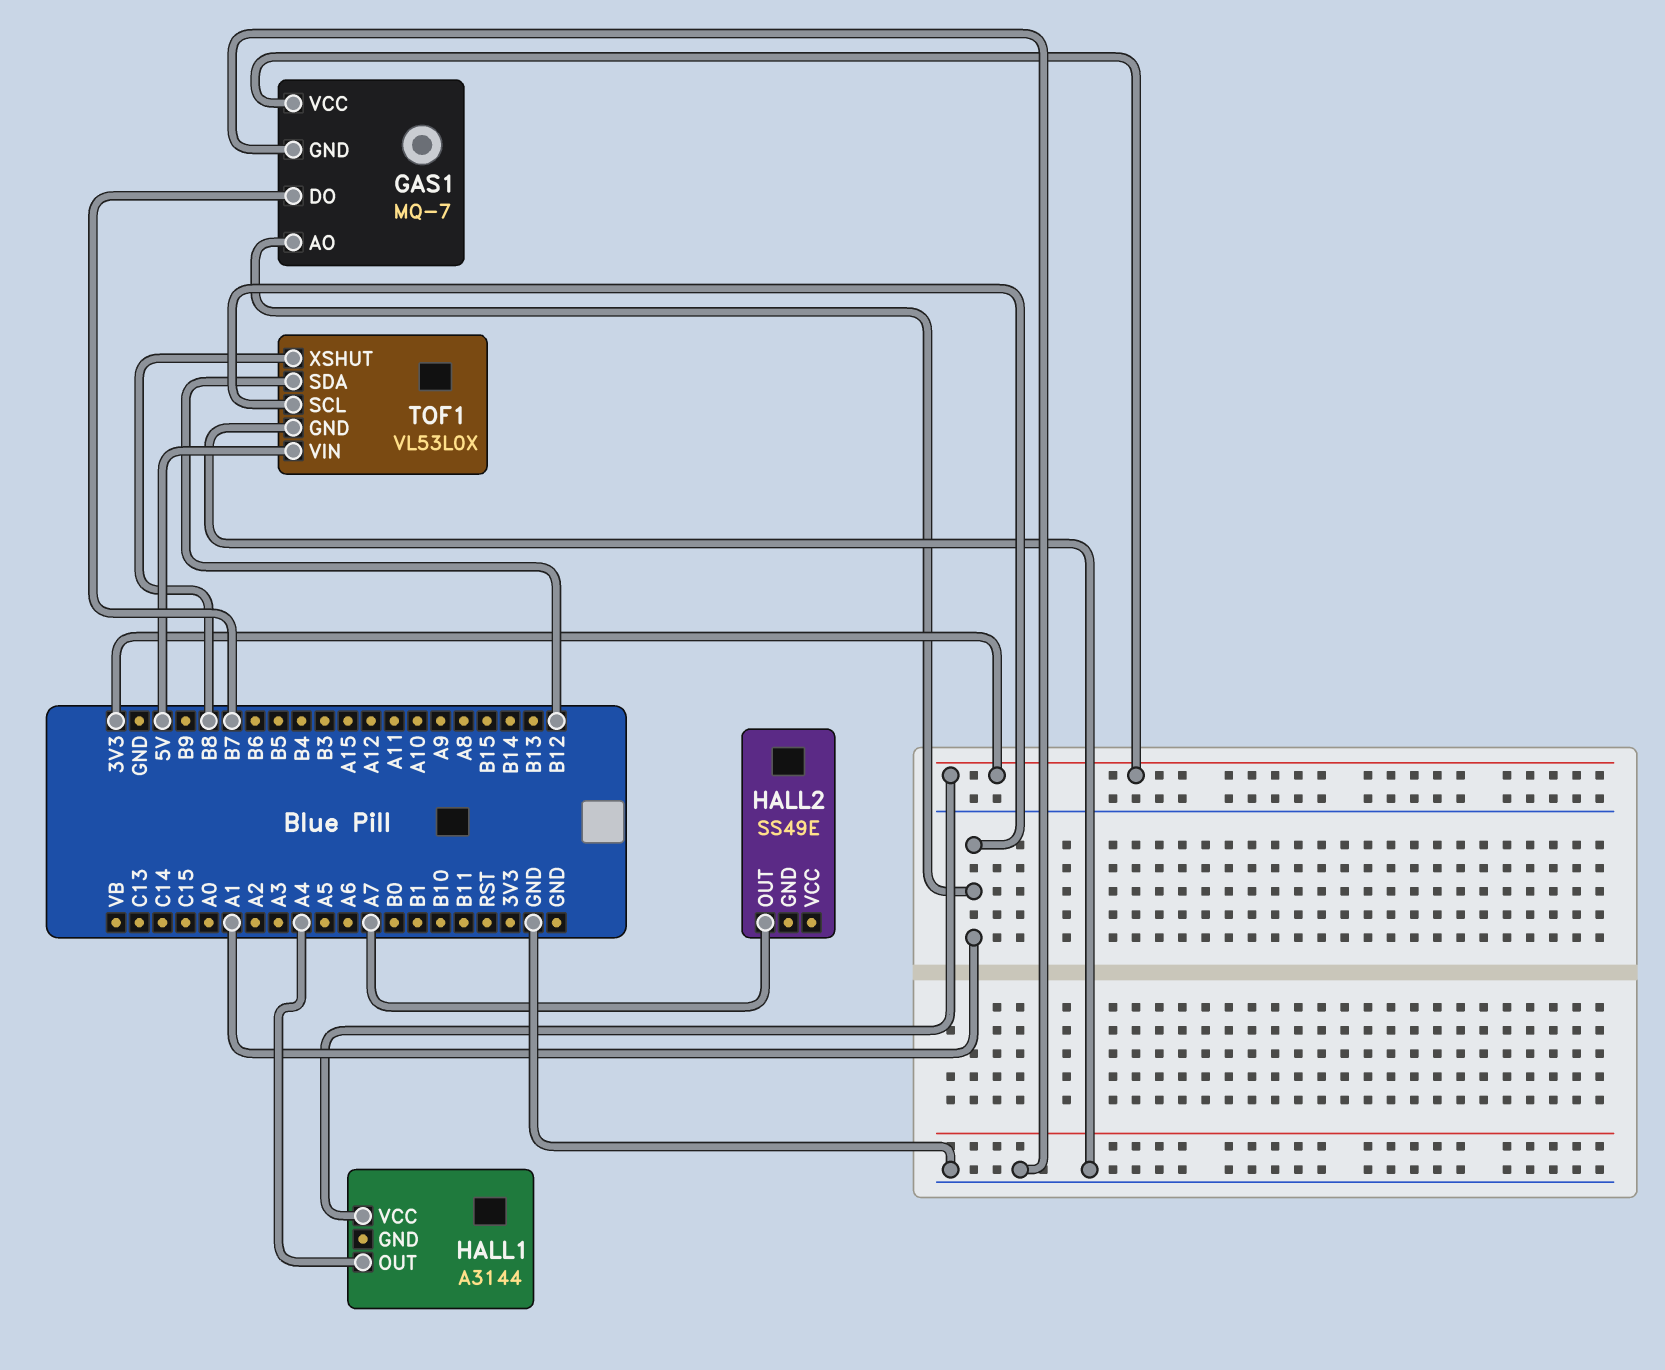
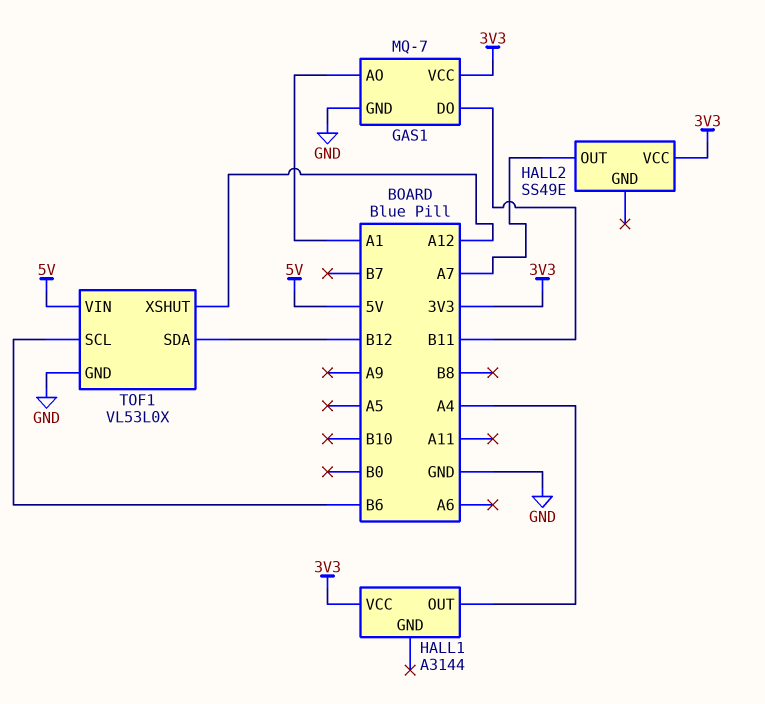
GAS1 pin DO: B7 -> B11
HALL2 pin VCC: none -> 3V3
TOF1 pin SCL: A1 -> B6
TOF1 pin XSHUT: B8 -> A12

